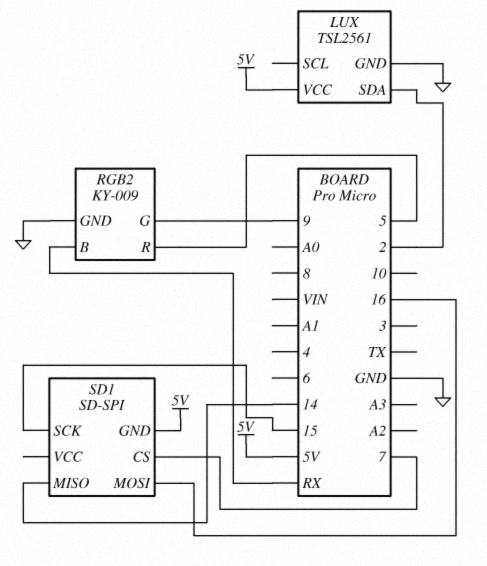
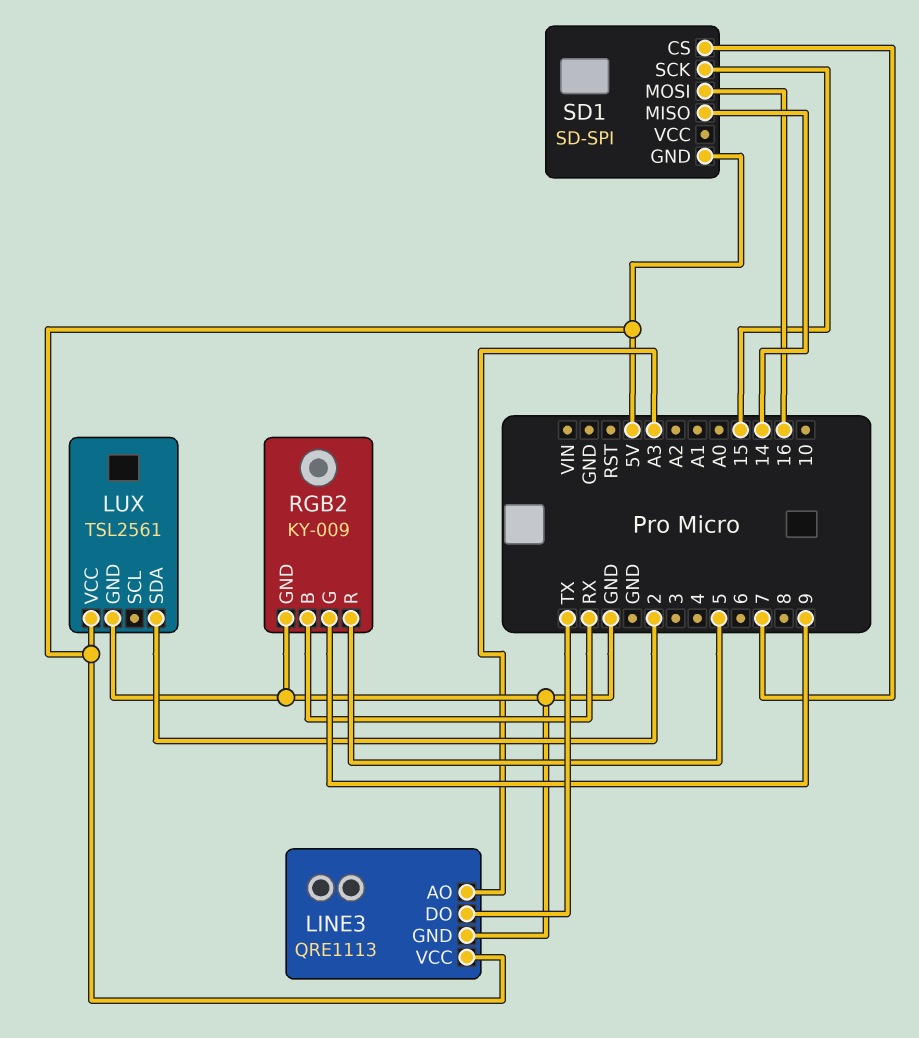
LINE3: none -> QRE1113
LINE3 pin AO: none -> A3
LINE3 pin DO: none -> TX
LINE3 pin GND: none -> GND
LINE3 pin VCC: none -> 5V

